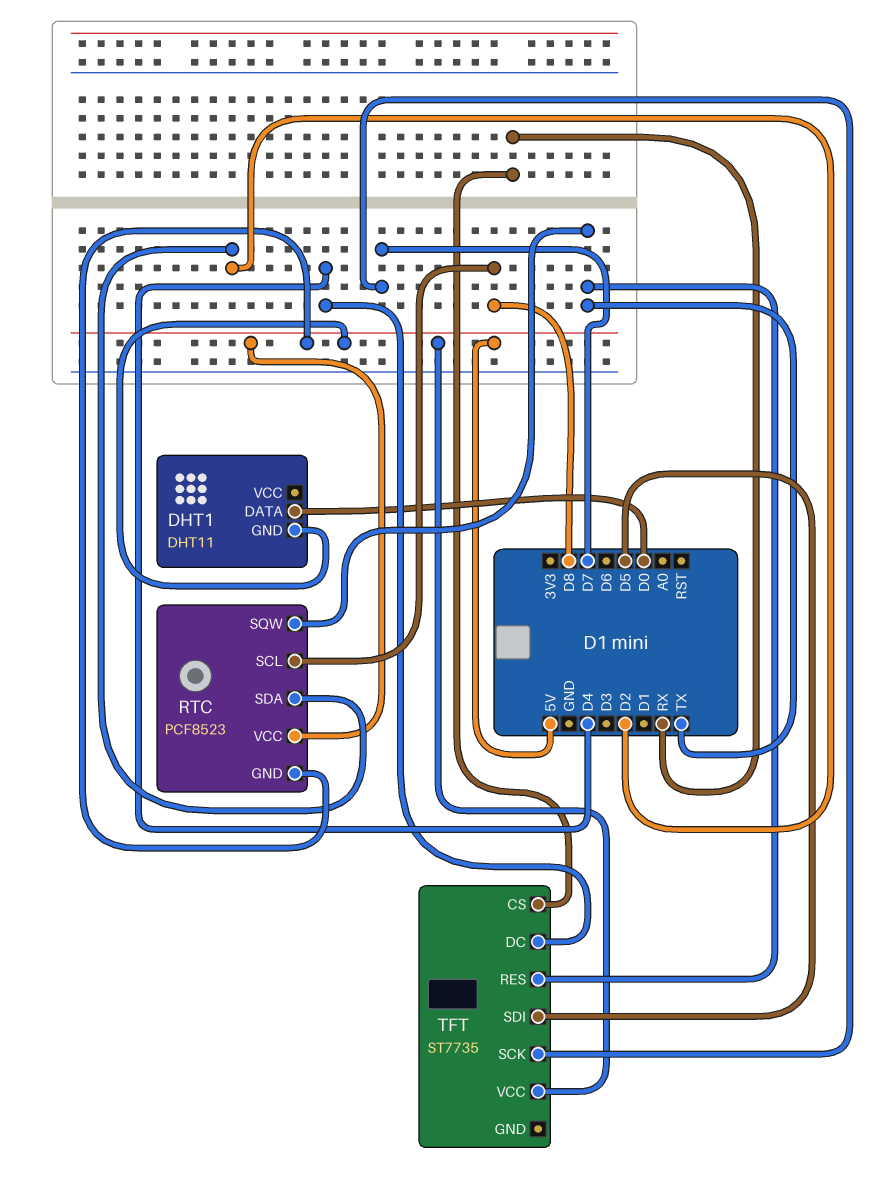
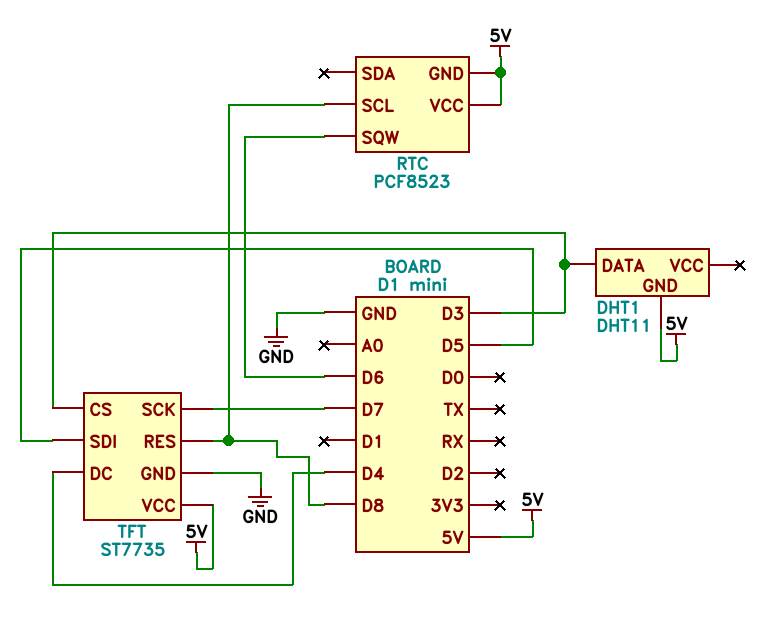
DHT1 pin DATA: D0 -> D3
RTC pin SDA: D2 -> none
RTC pin SQW: TX -> D6
TFT pin CS: RX -> D3
TFT pin GND: none -> GND
TFT pin RES: TX -> D8

